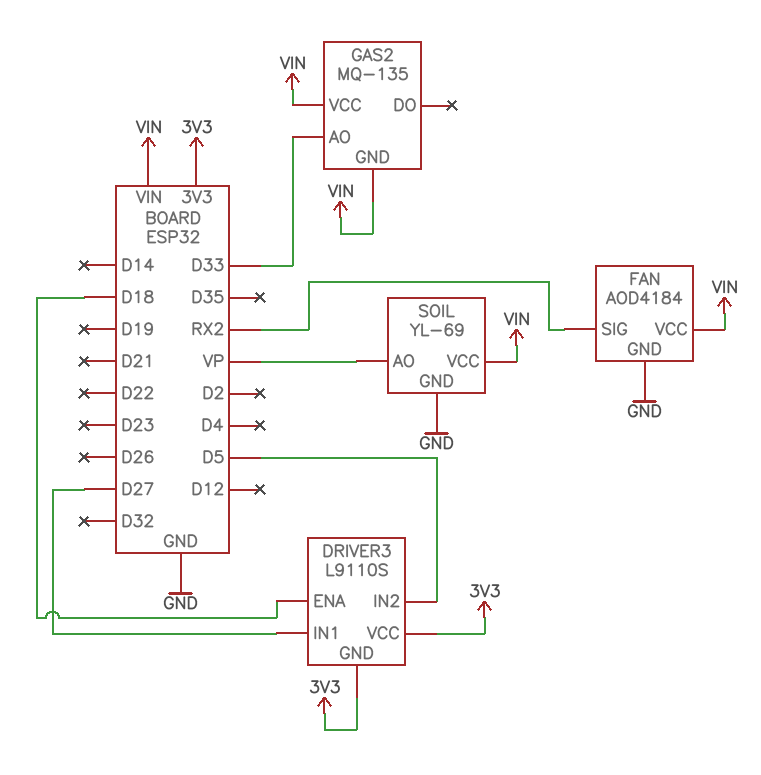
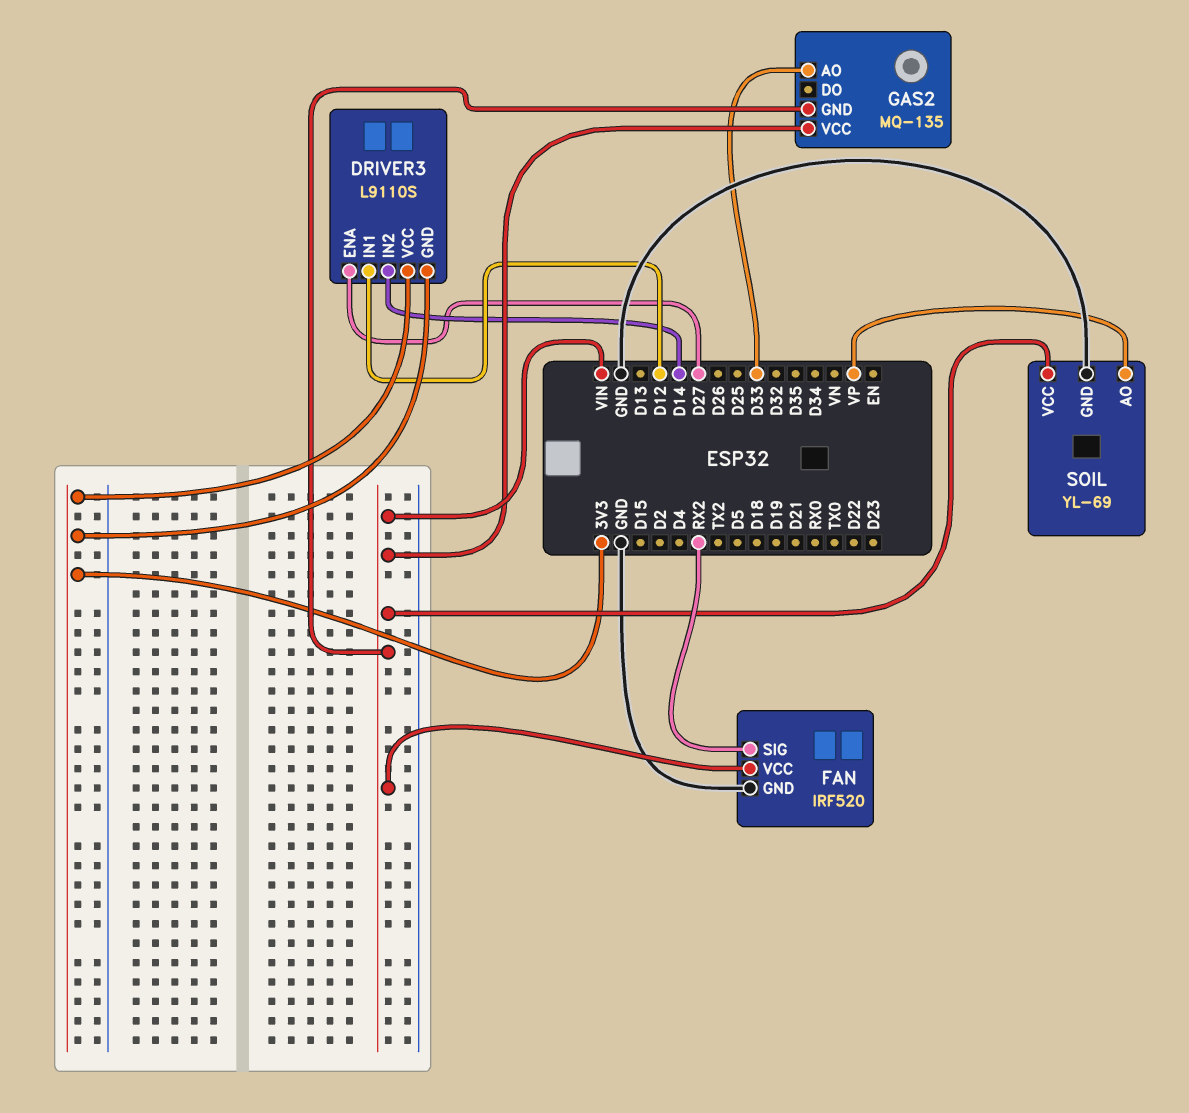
DRIVER3 pin ENA: D18 -> D27
DRIVER3 pin IN1: D27 -> D12
DRIVER3 pin IN2: D5 -> D14
FAN: AOD4184 -> IRF520

